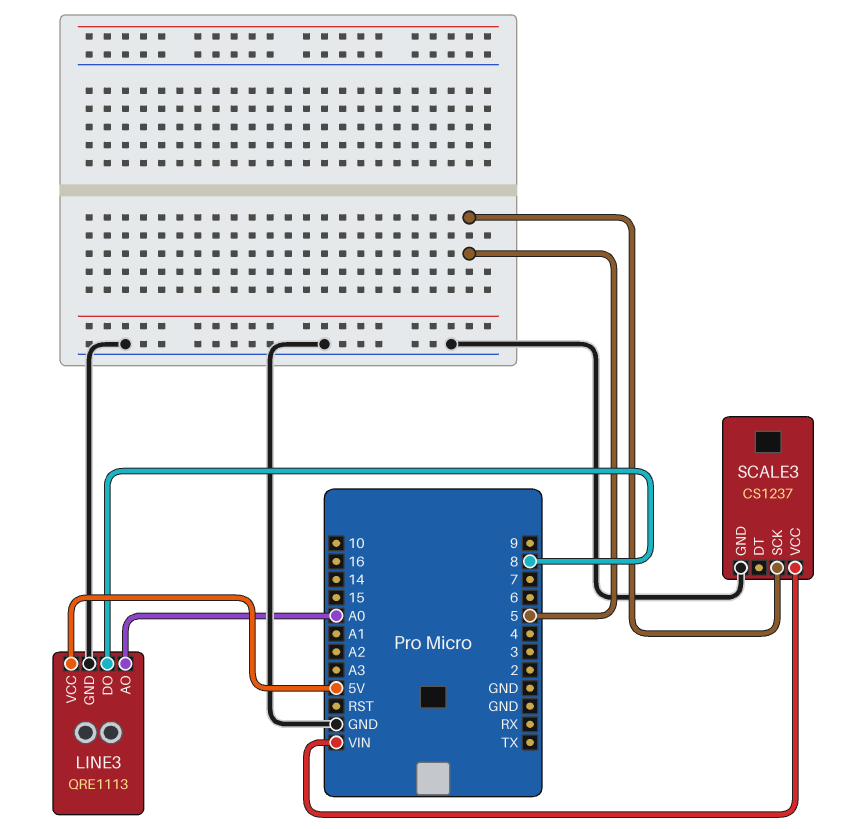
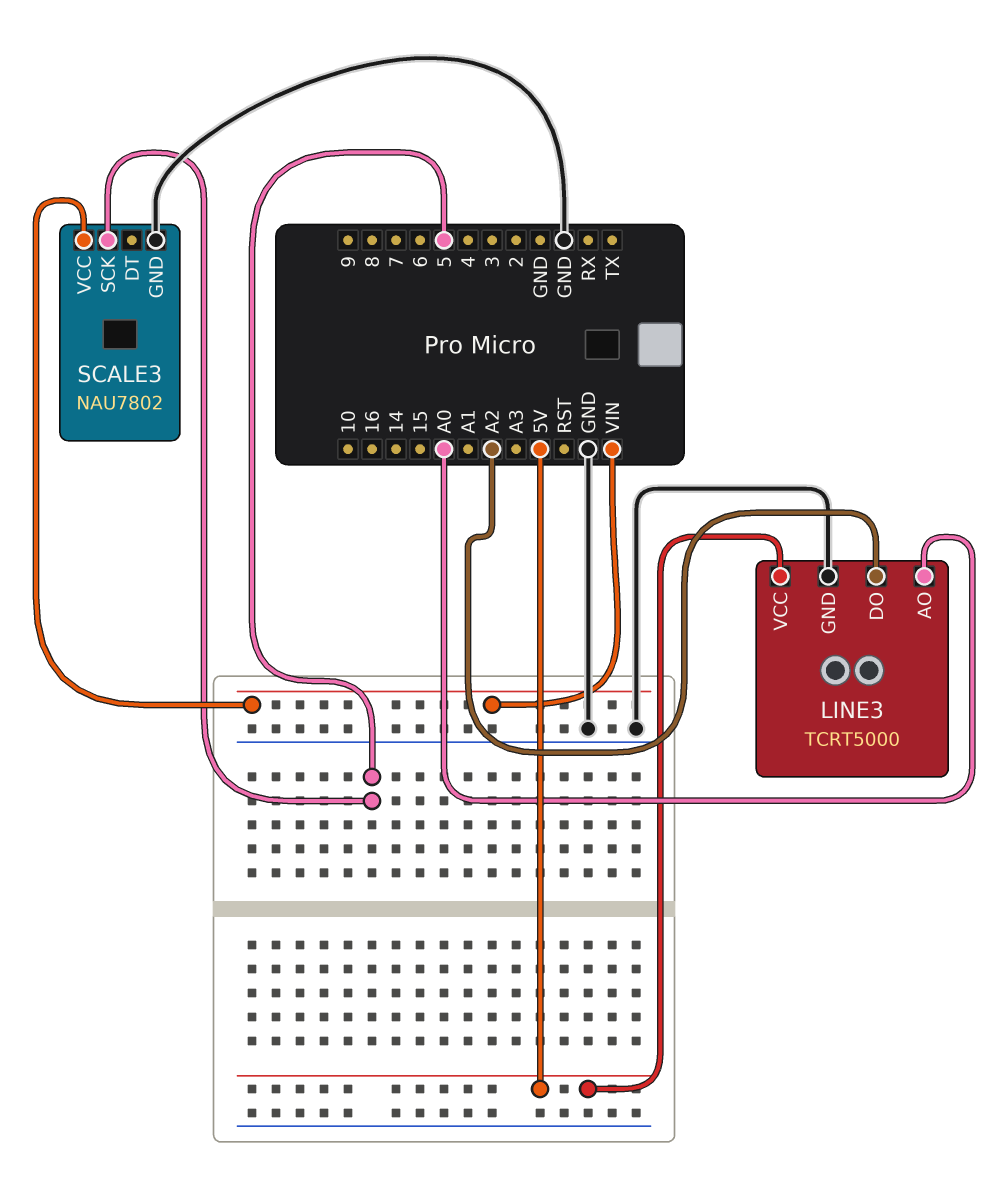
LINE3: QRE1113 -> TCRT5000
LINE3 pin DO: 8 -> A2
SCALE3: CS1237 -> NAU7802

